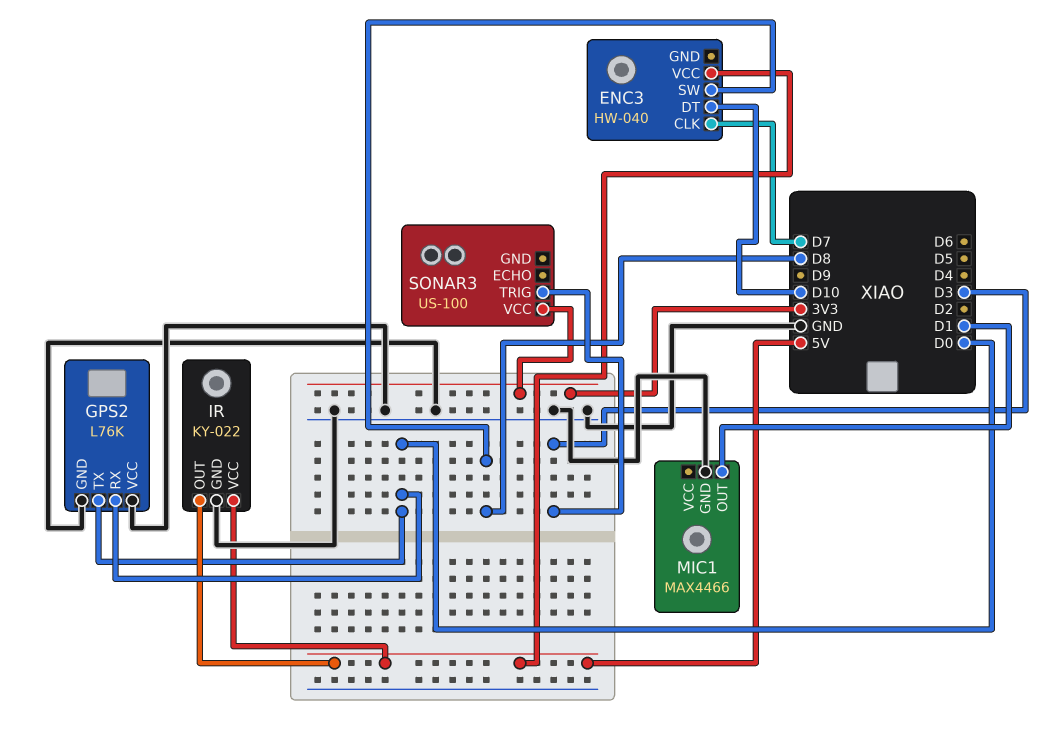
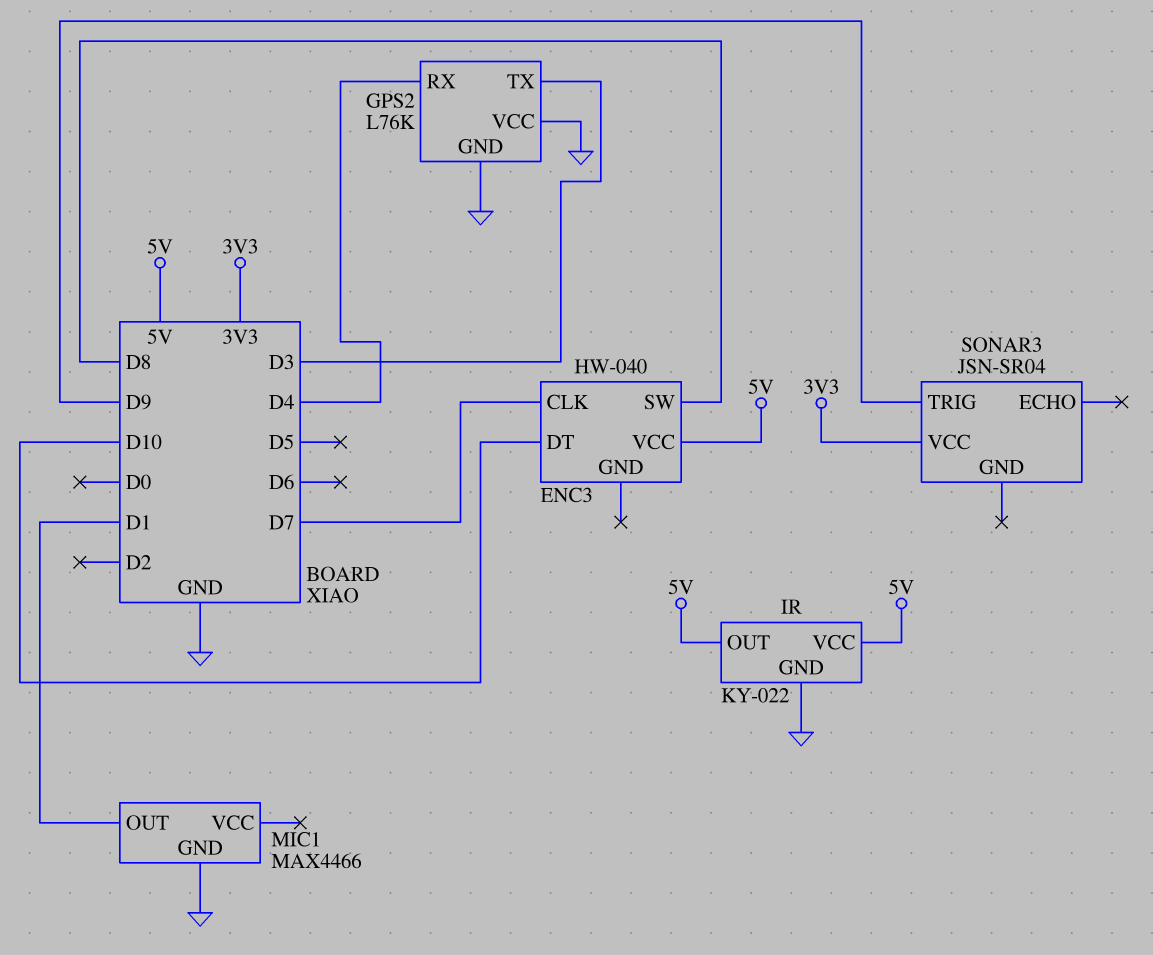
GPS2 pin RX: D0 -> D4
GPS2 pin TX: D0 -> D3
SONAR3: US-100 -> JSN-SR04
SONAR3 pin TRIG: D3 -> D9

